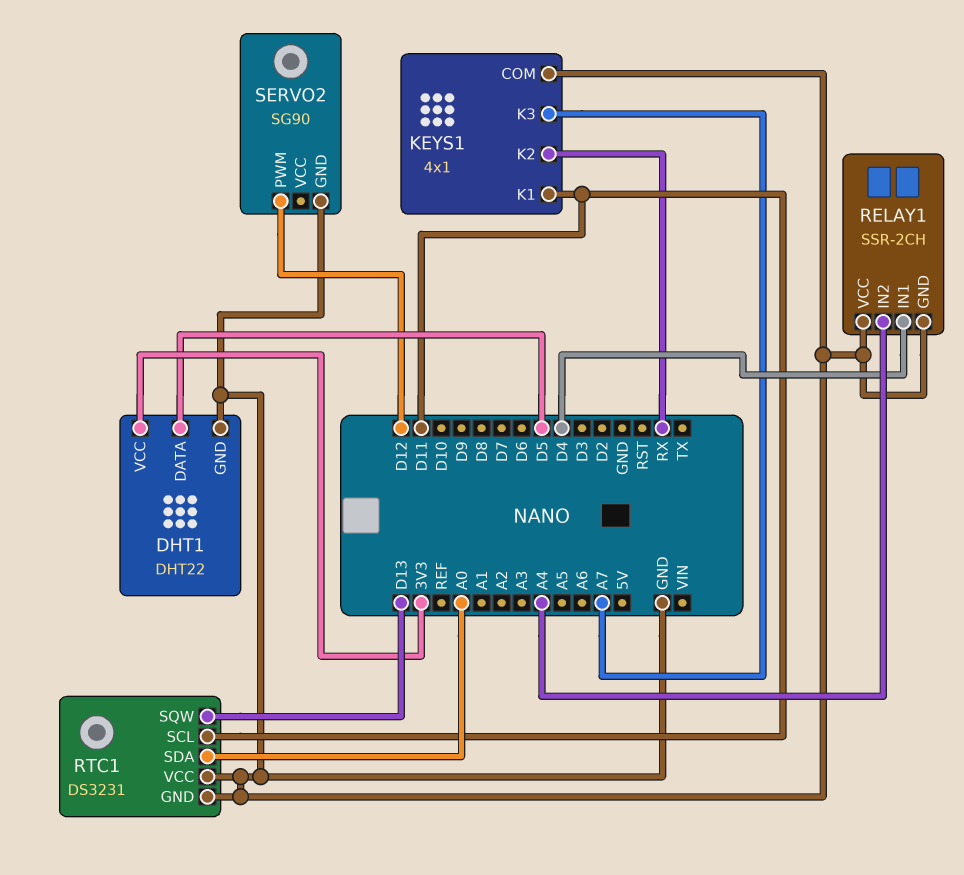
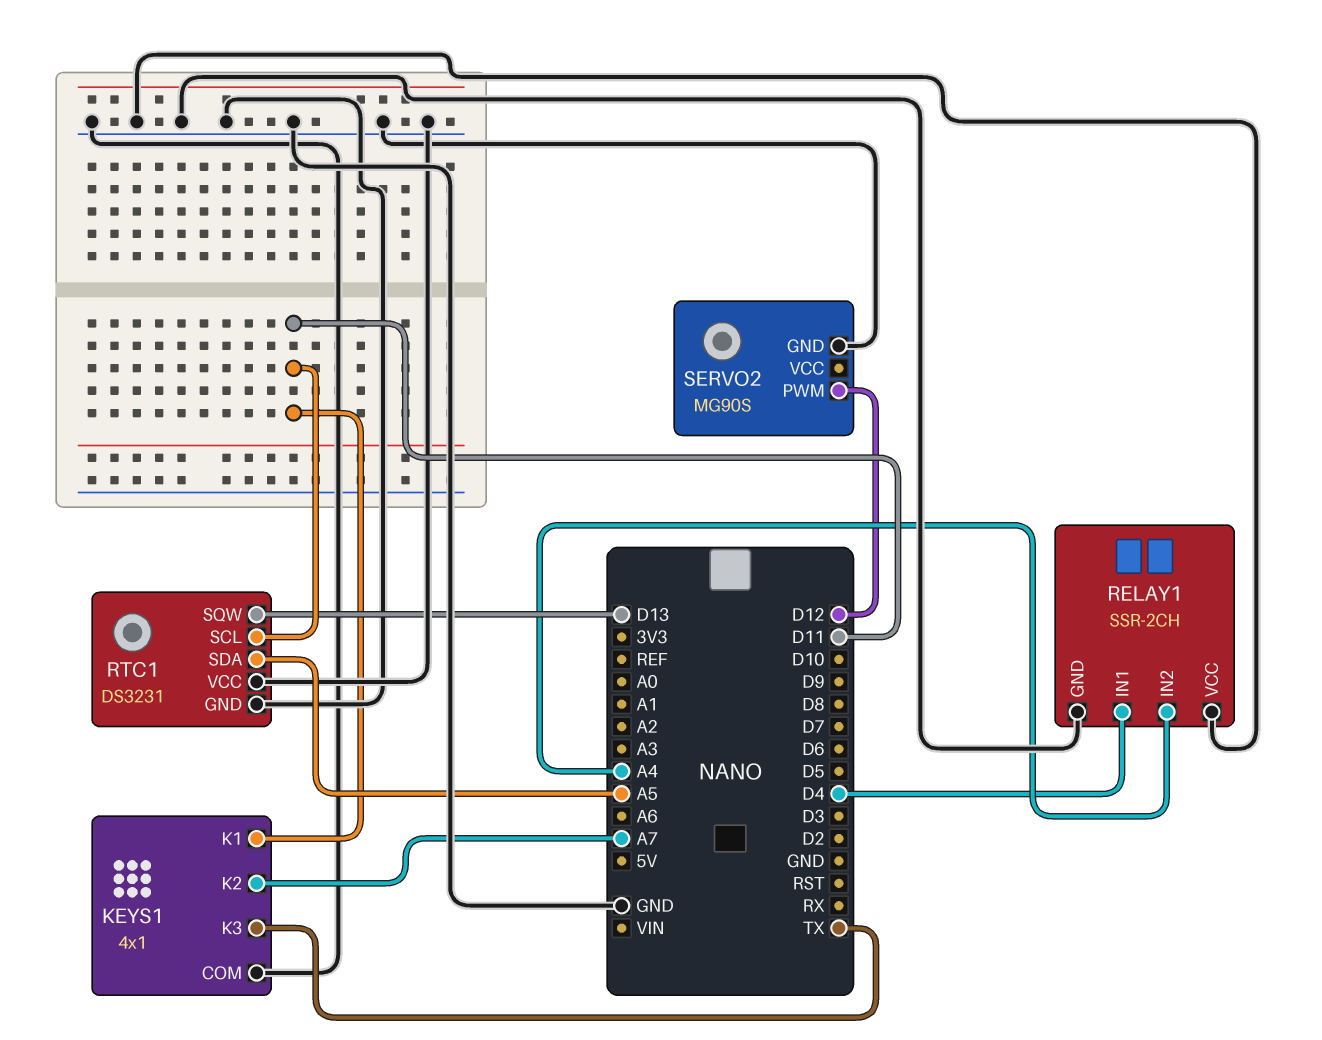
DHT1: DHT22 -> none
DHT1 pin DATA: D5 -> none
DHT1 pin GND: GND -> none
DHT1 pin VCC: 3V3 -> none
KEYS1 pin K2: RX -> A7
KEYS1 pin K3: A7 -> TX
RTC1 pin SDA: A0 -> A5
SERVO2: SG90 -> MG90S

